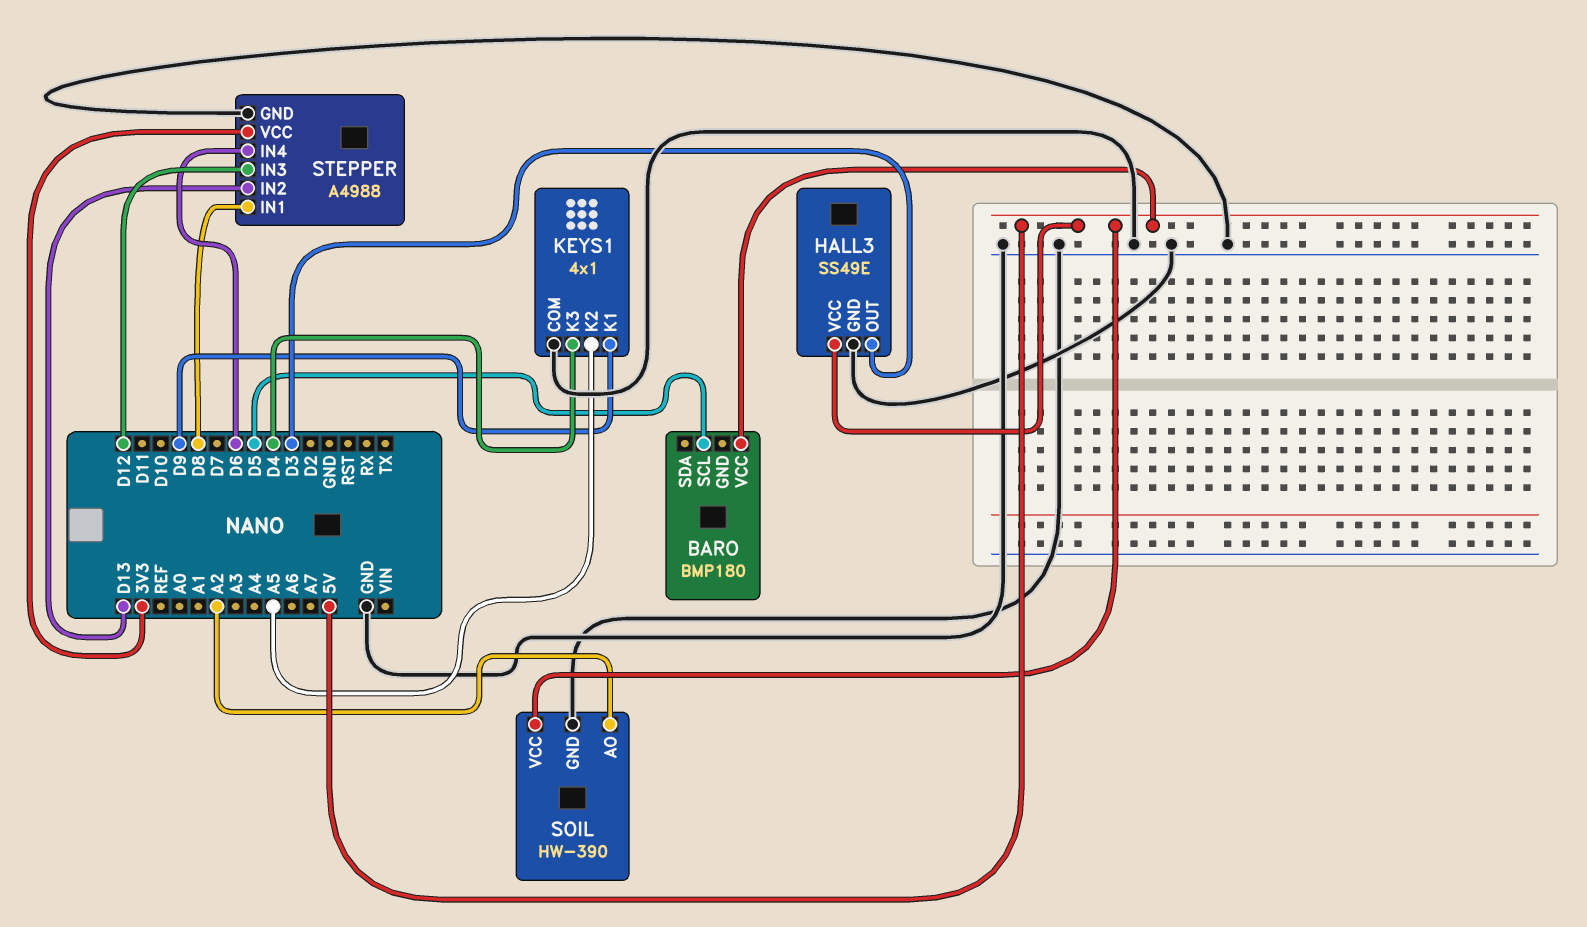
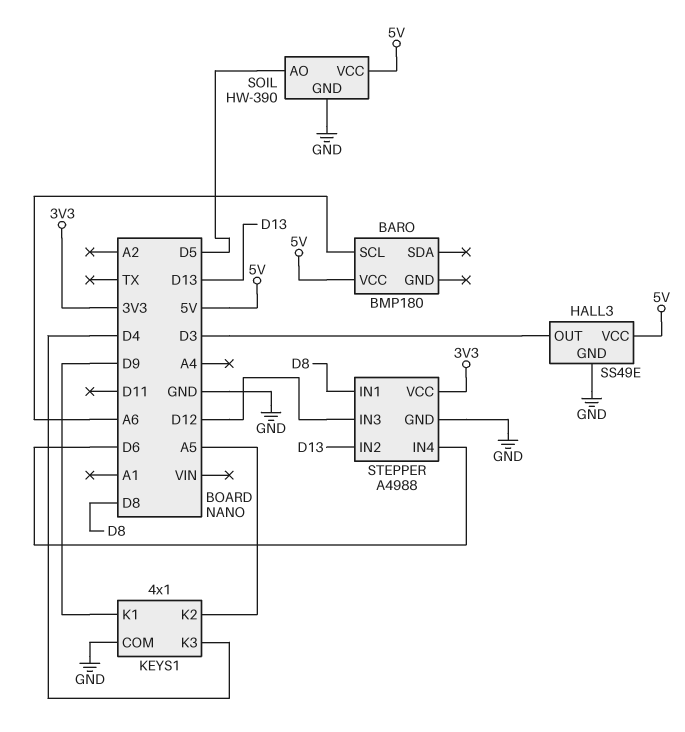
BARO pin SCL: D5 -> A6
SOIL pin AO: A2 -> D5

